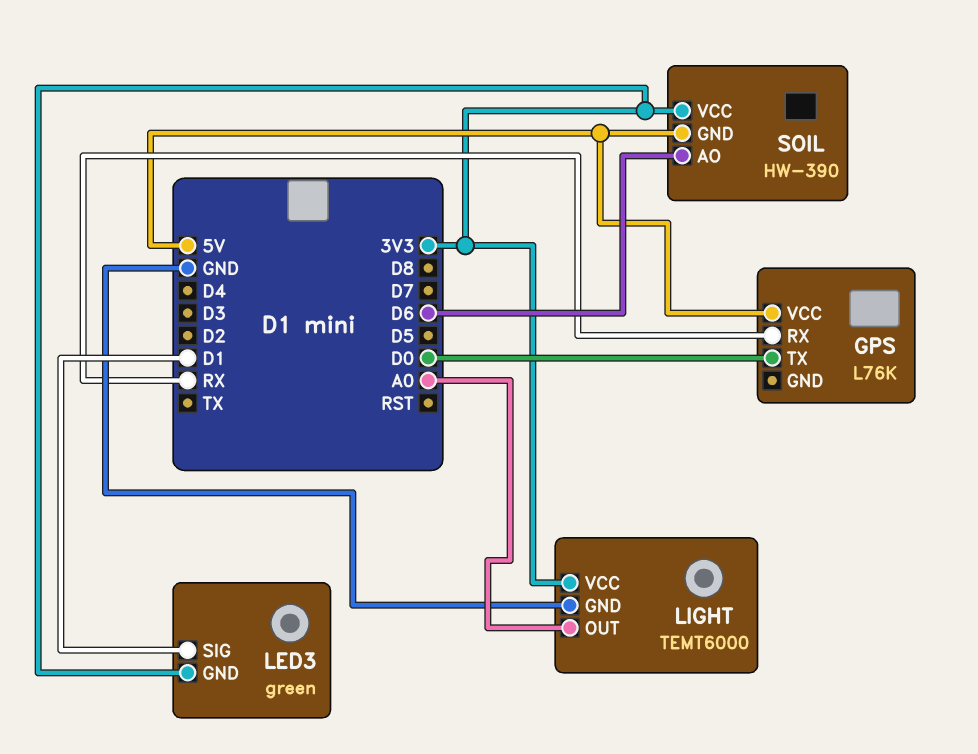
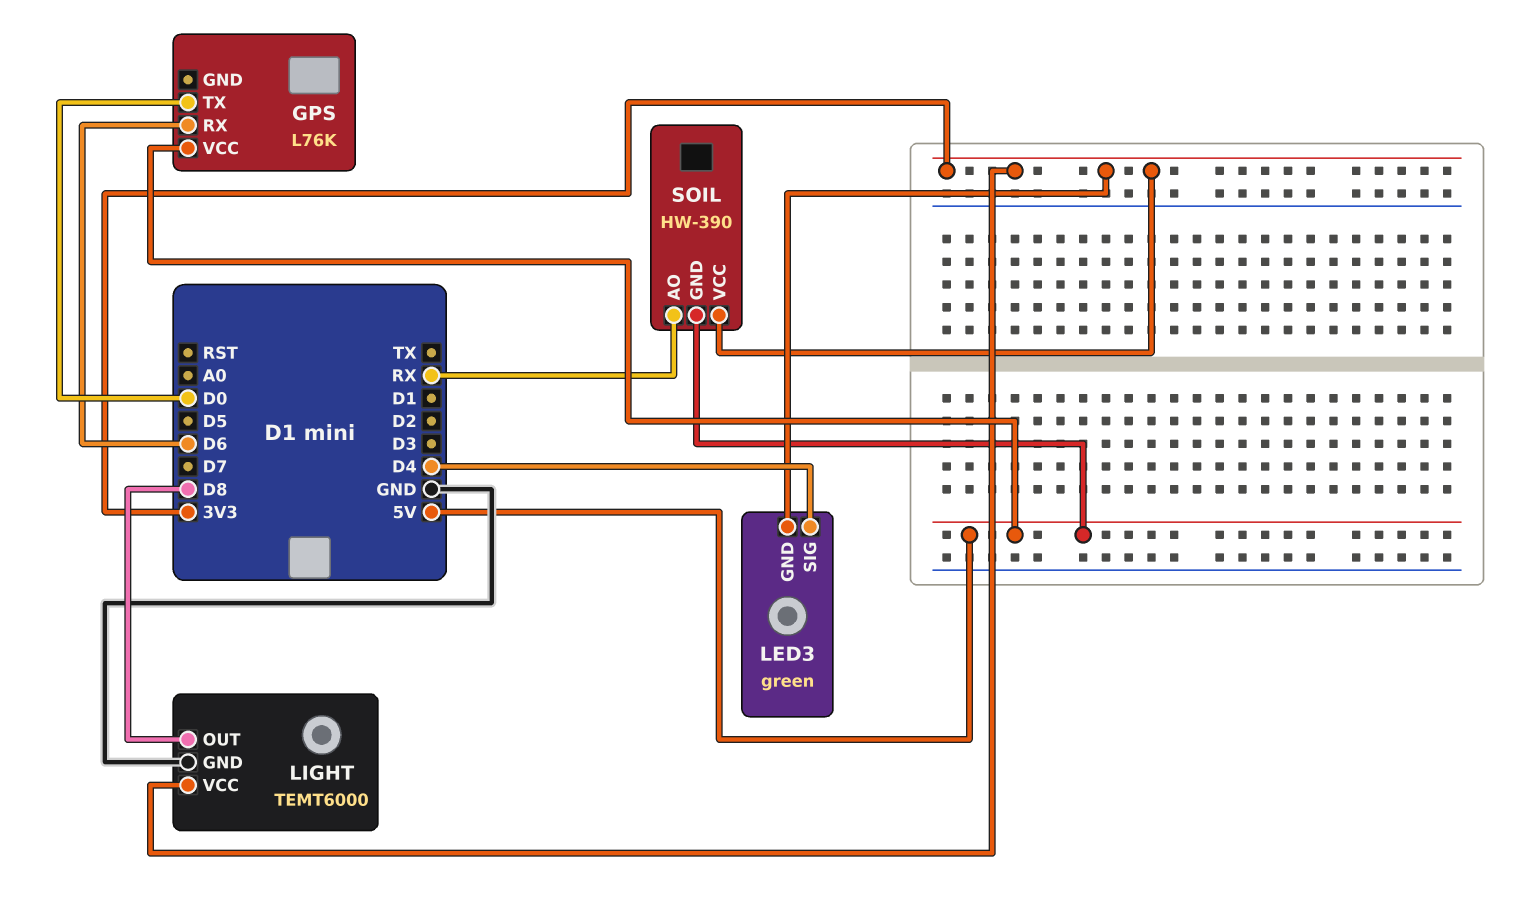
GPS pin RX: RX -> D6
LED3 pin SIG: D1 -> D4
LIGHT pin OUT: A0 -> D8
SOIL pin AO: D6 -> RX

